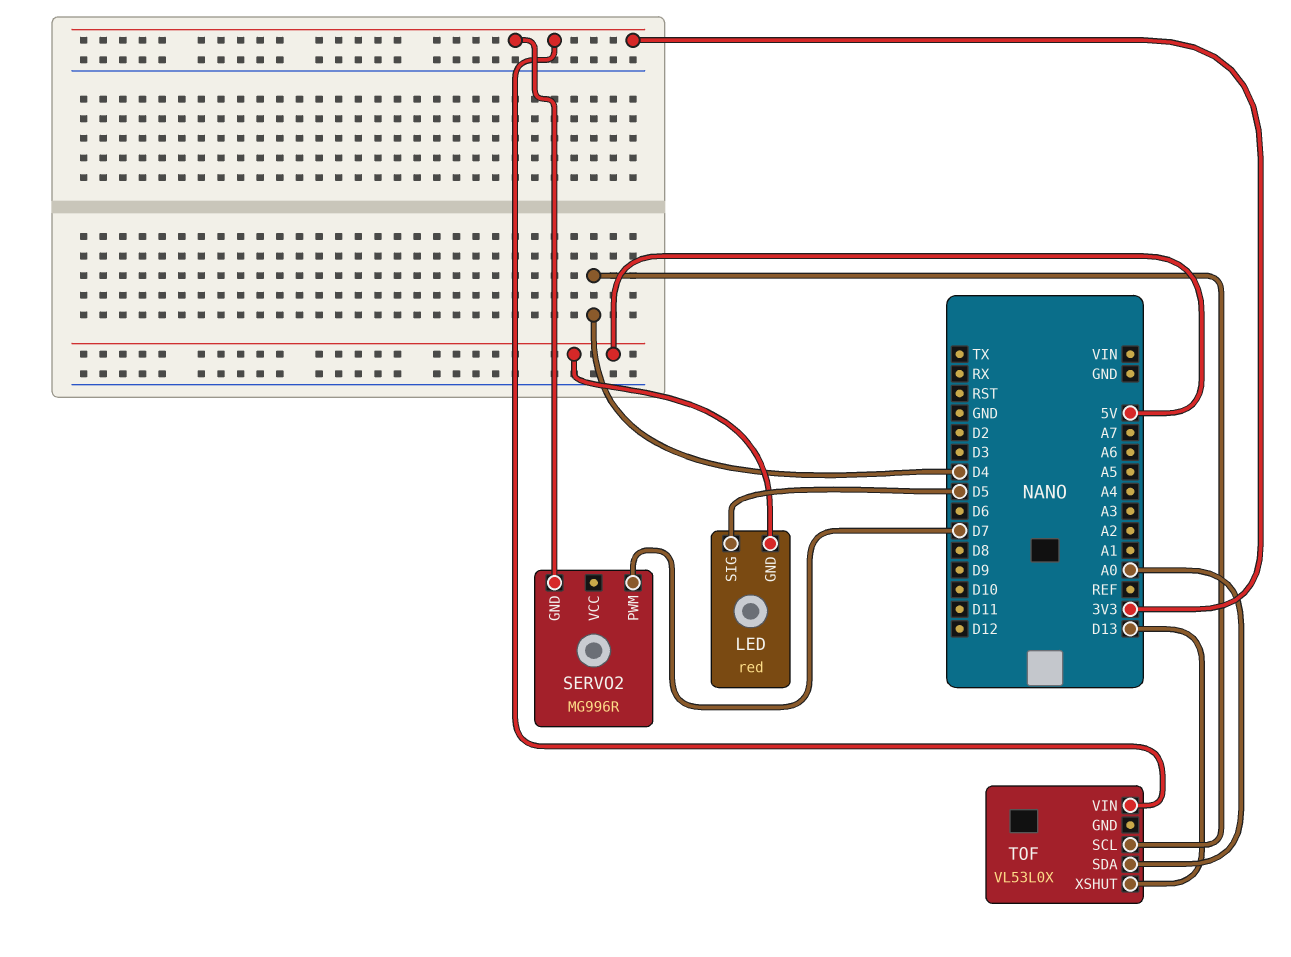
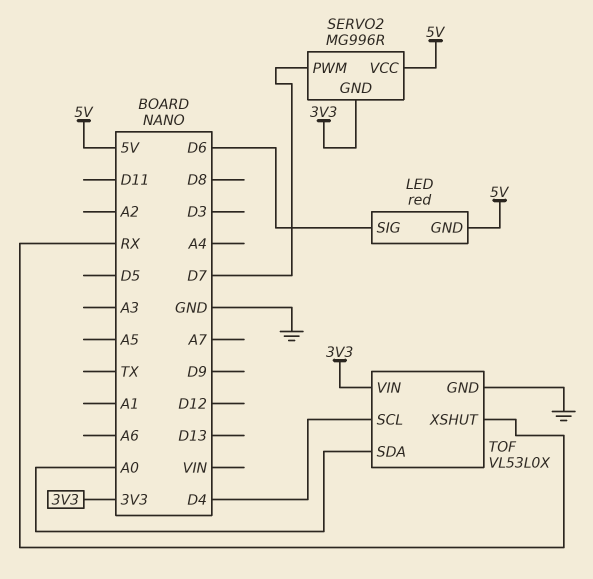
LED pin SIG: D5 -> D6
SERVO2 pin VCC: none -> 5V
TOF pin GND: none -> GND
TOF pin XSHUT: D13 -> RX

